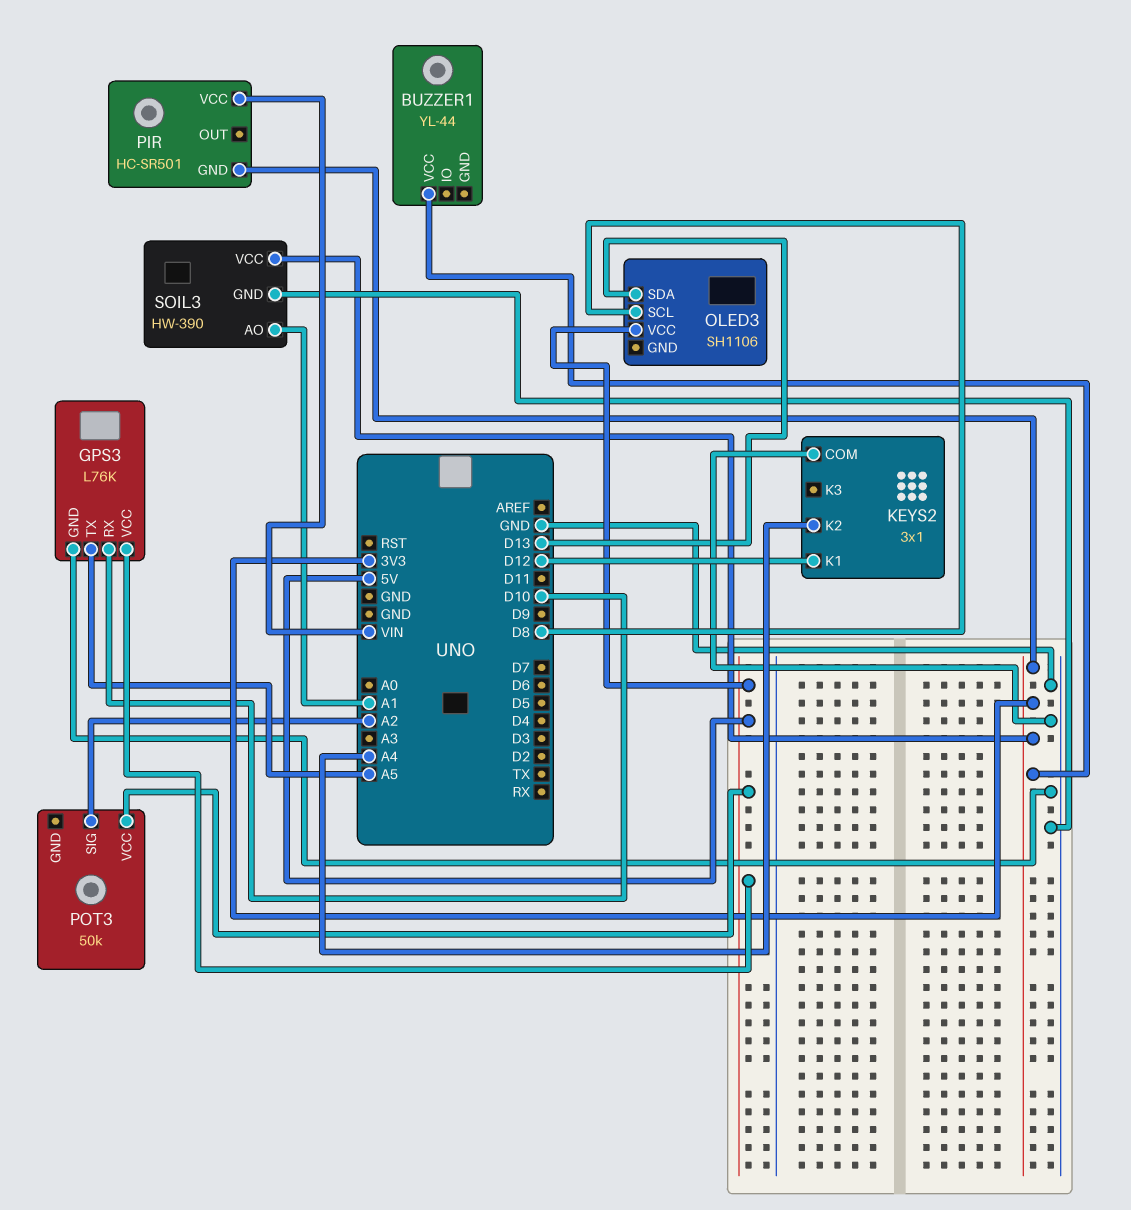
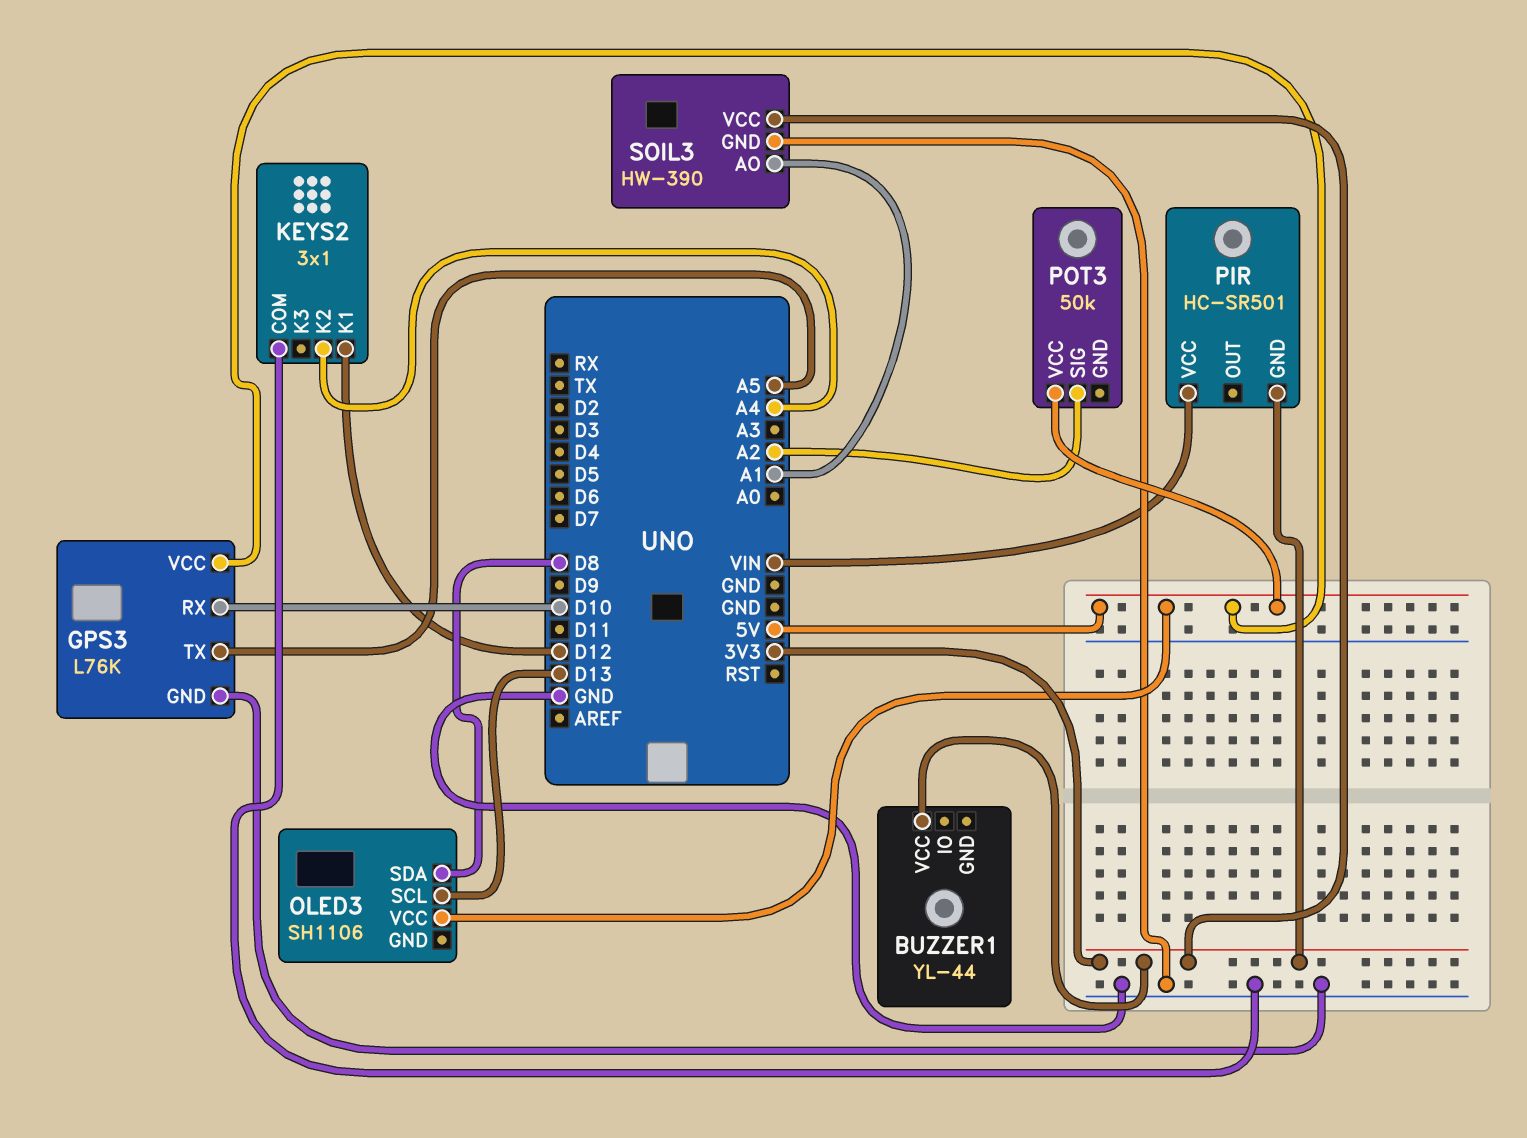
OLED3 pin SCL: D8 -> D13
OLED3 pin SDA: D13 -> D8

